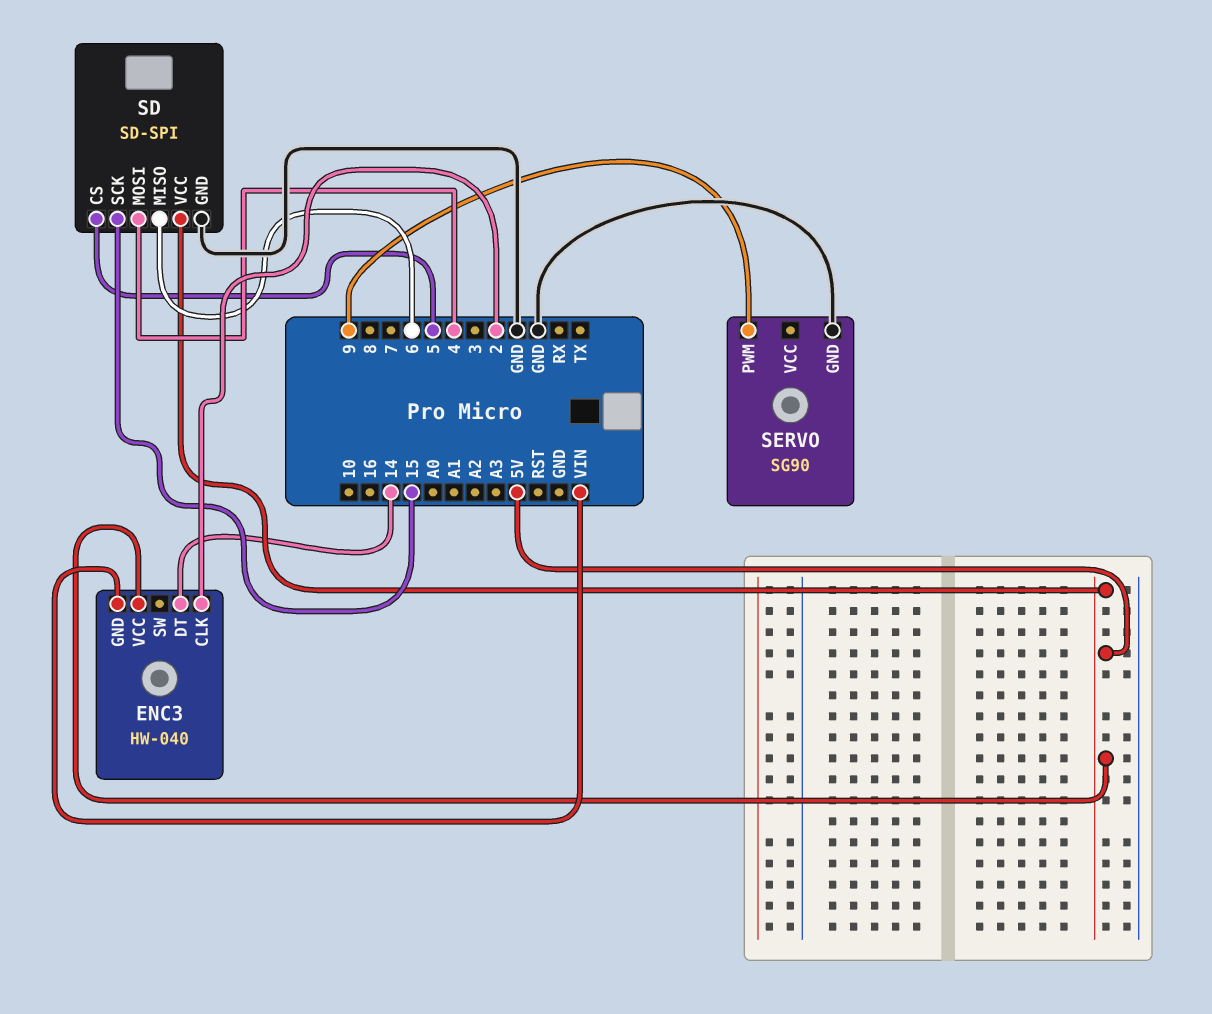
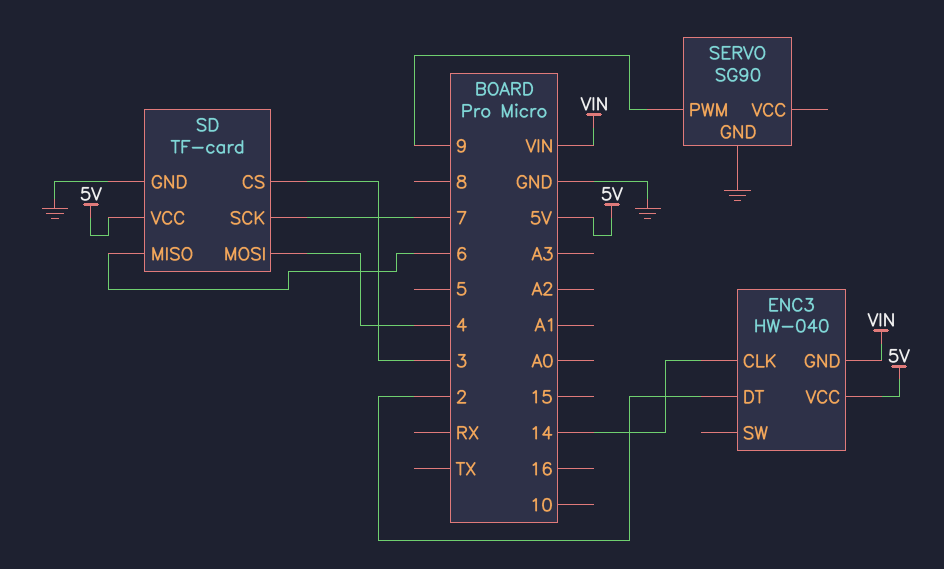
ENC3 pin CLK: 2 -> 14
ENC3 pin DT: 14 -> 2
SD: SD-SPI -> TF-card
SD pin CS: 5 -> 3
SD pin SCK: 15 -> 7

